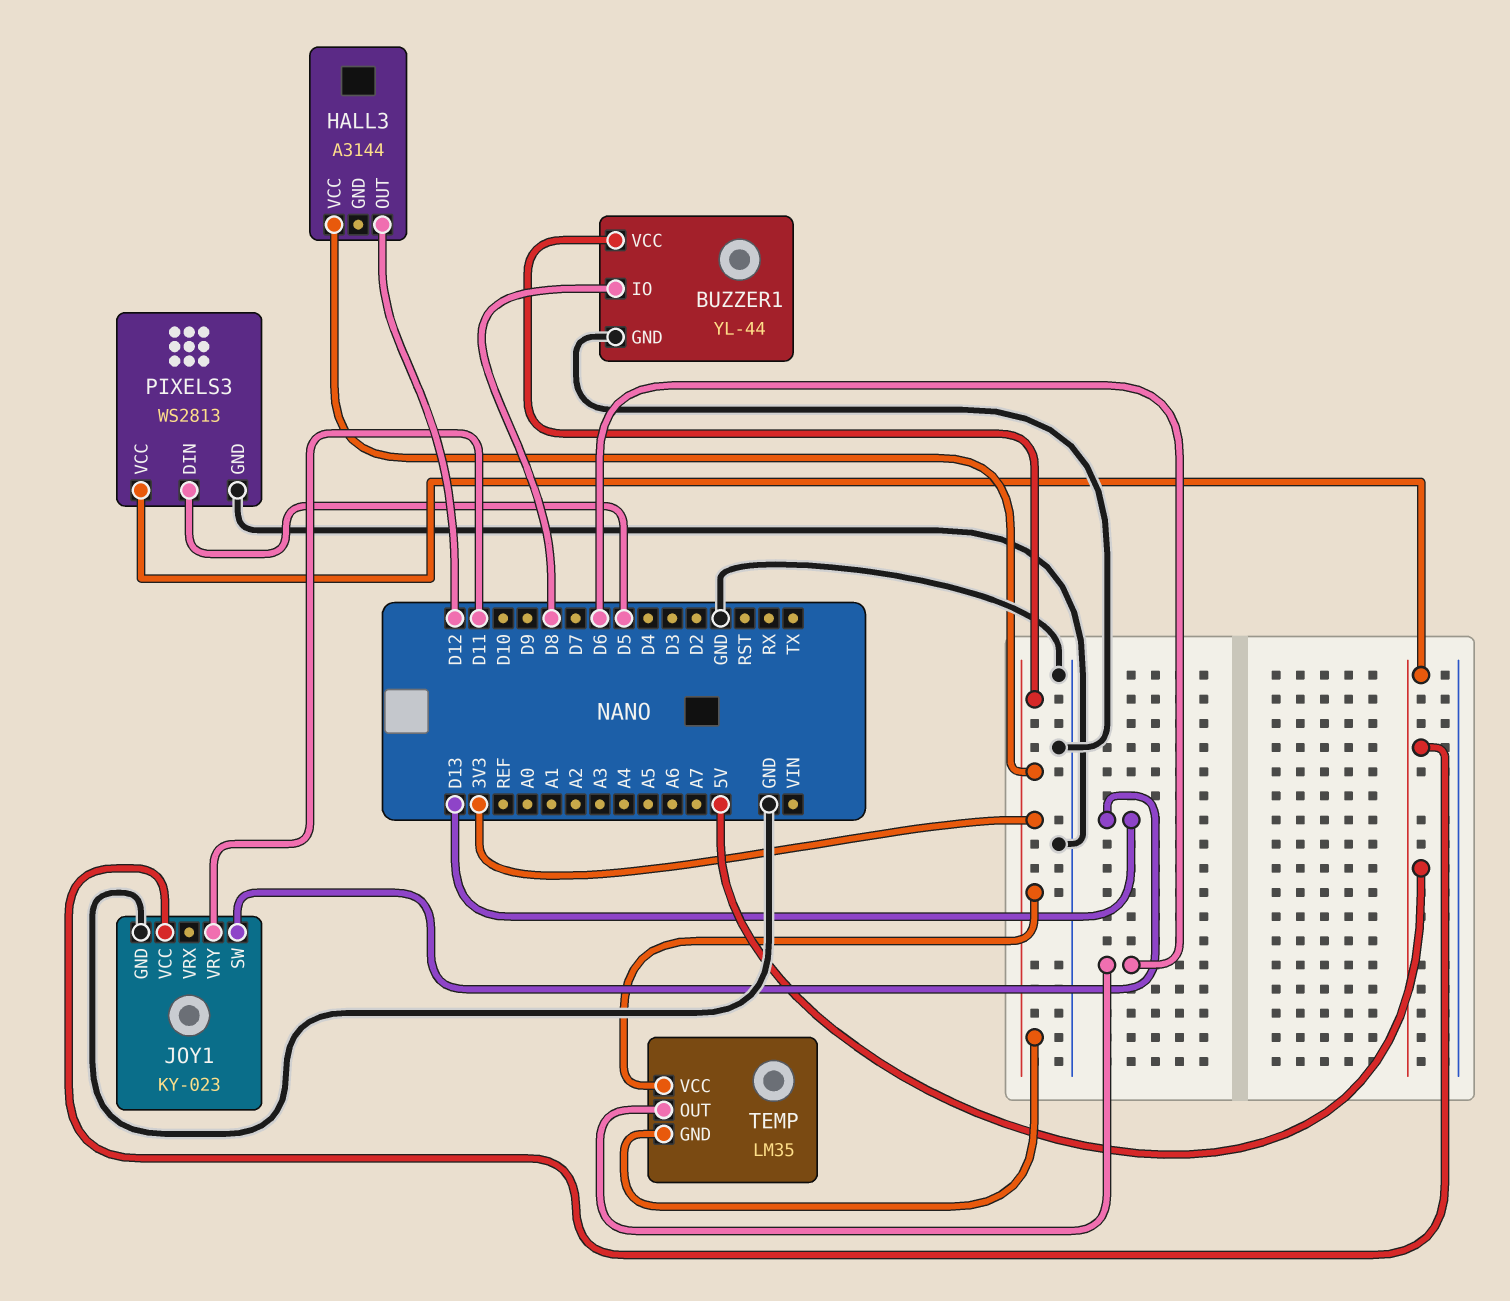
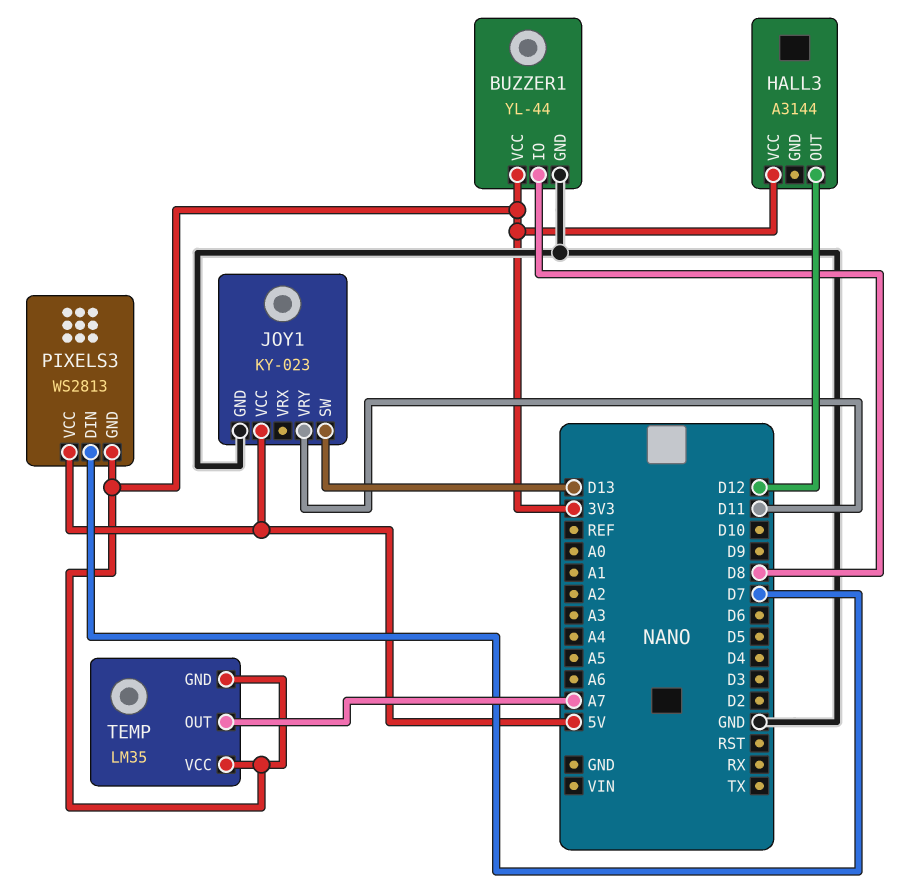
PIXELS3 pin DIN: D5 -> D7
PIXELS3 pin GND: GND -> 3V3
TEMP pin OUT: D6 -> A7

